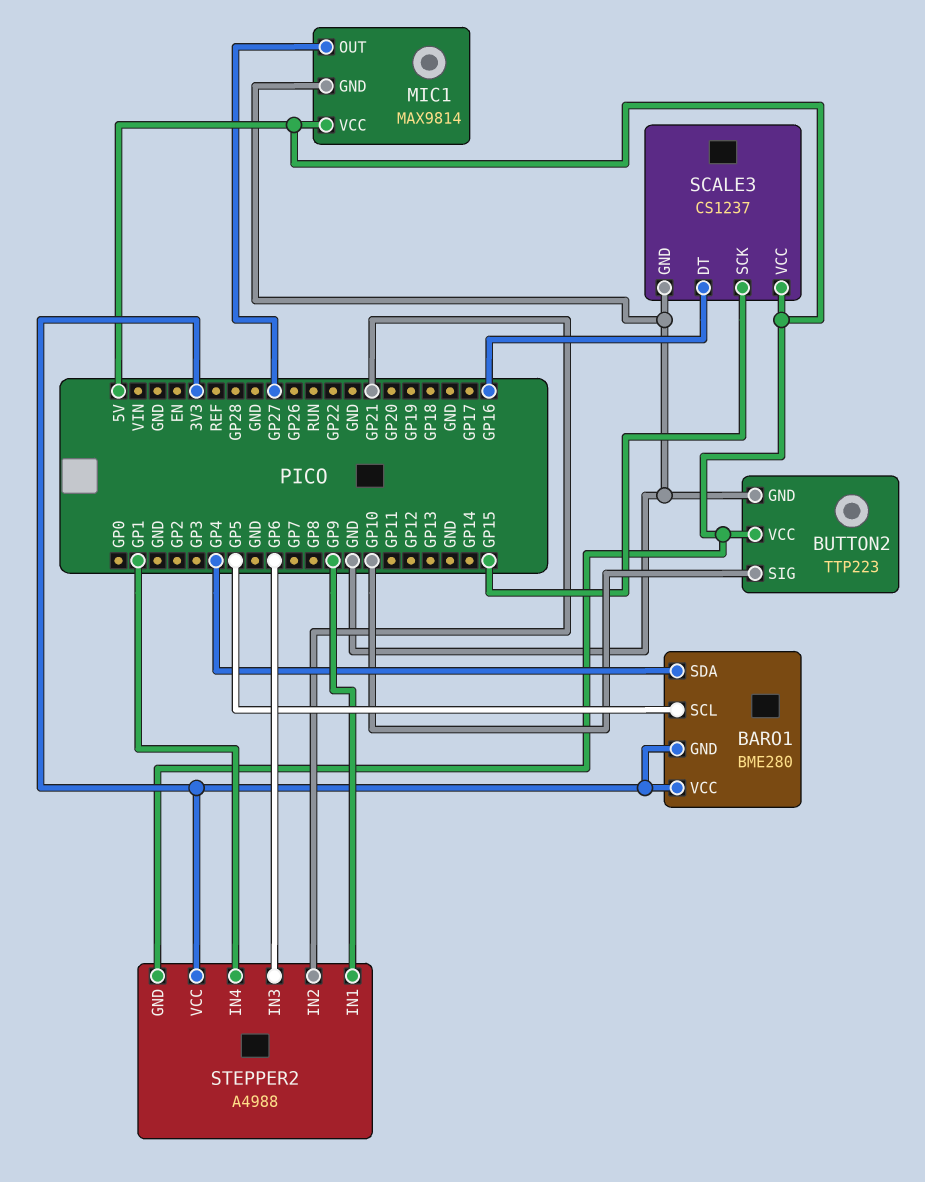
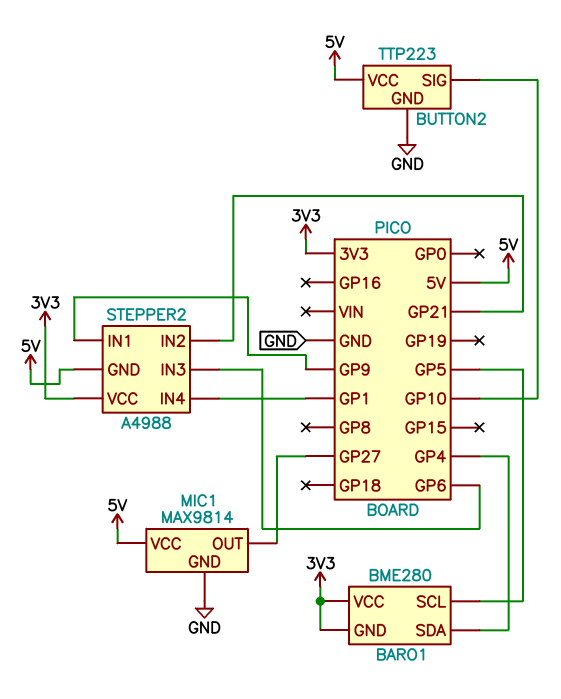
SCALE3: CS1237 -> none
SCALE3 pin DT: GP16 -> none
SCALE3 pin GND: GND -> none
SCALE3 pin SCK: GP15 -> none
SCALE3 pin VCC: 5V -> none

